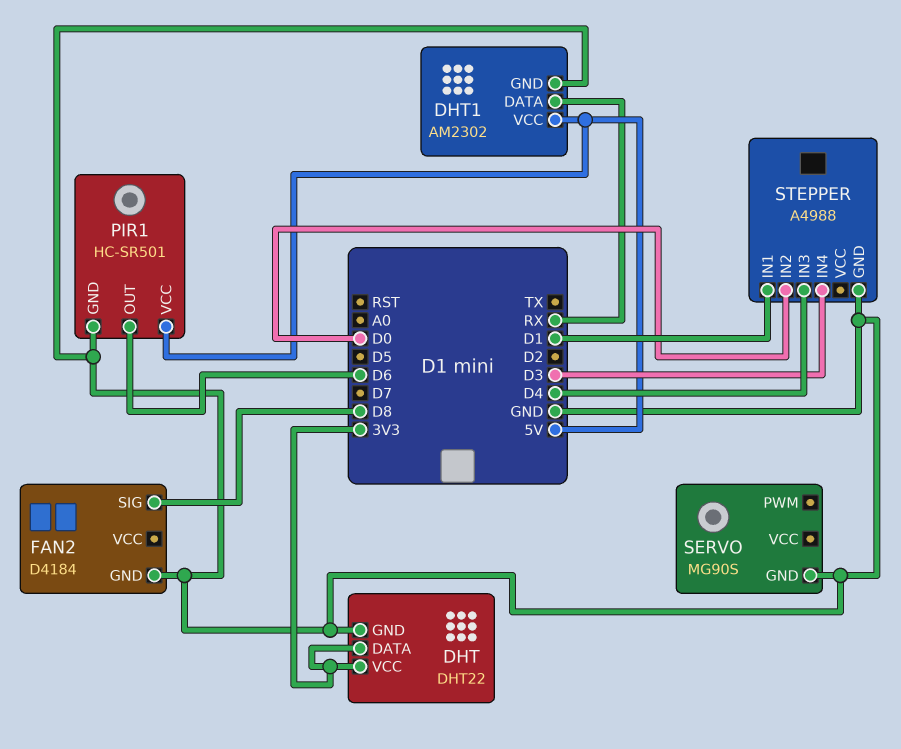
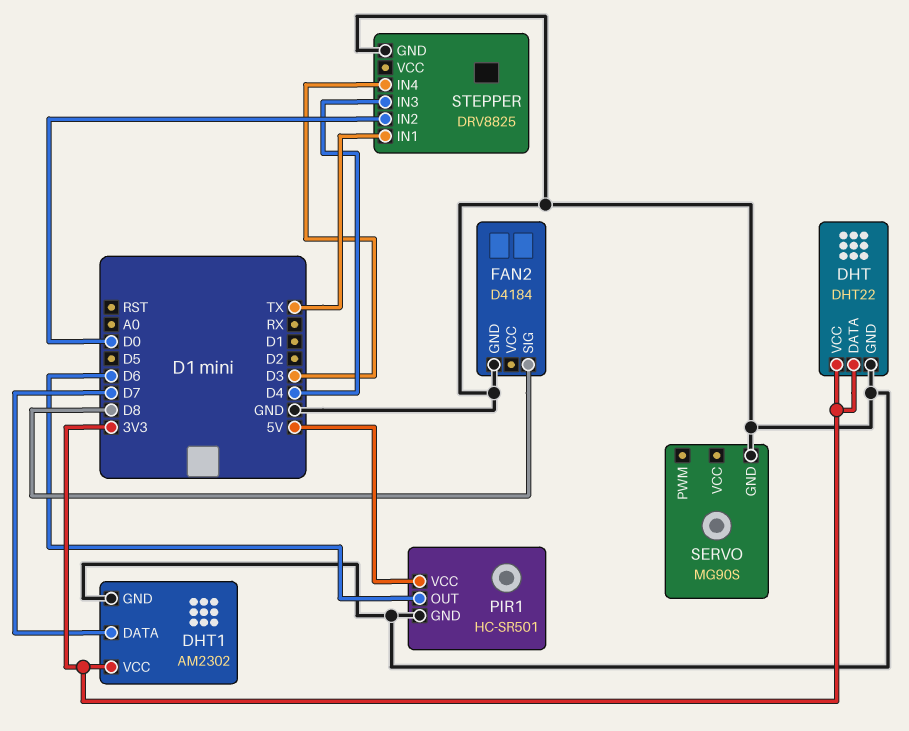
DHT1 pin DATA: RX -> D7
DHT1 pin VCC: 5V -> 3V3
STEPPER: A4988 -> DRV8825
STEPPER pin IN1: D1 -> TX

